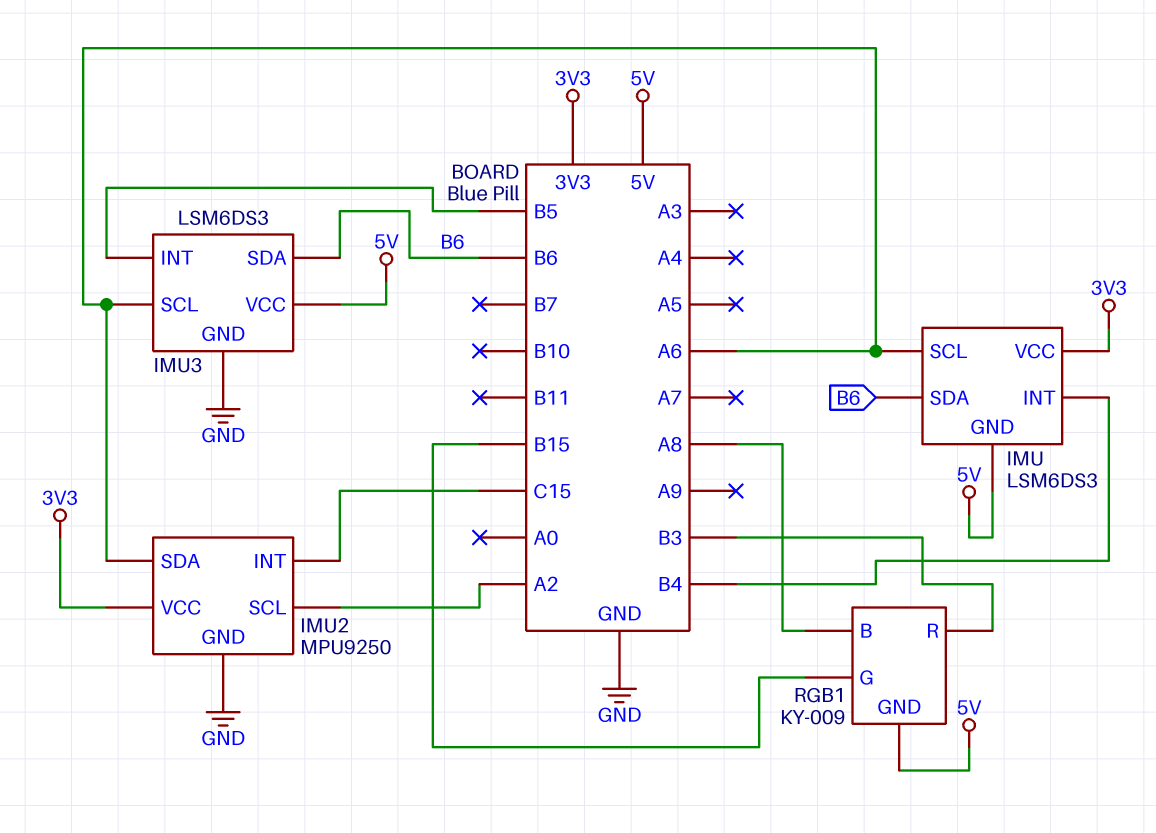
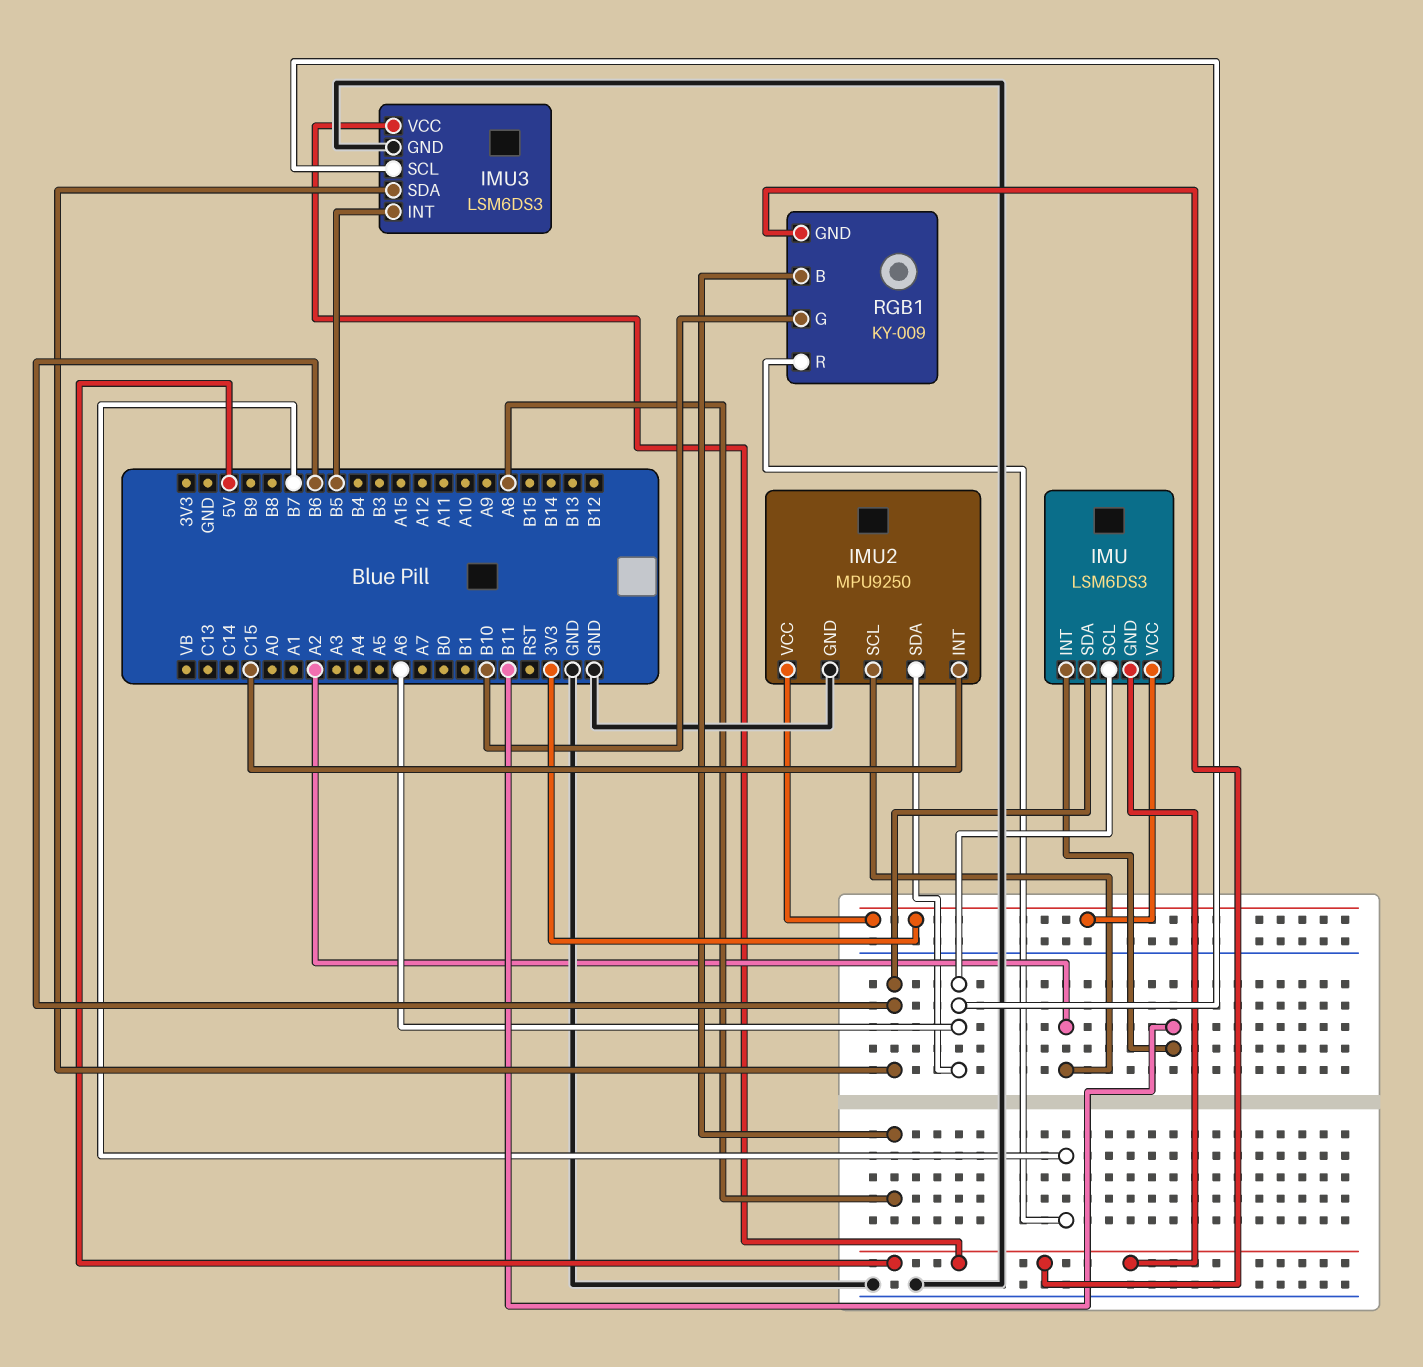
IMU pin INT: B4 -> B11
RGB1 pin G: B15 -> B10
RGB1 pin R: B3 -> B7

